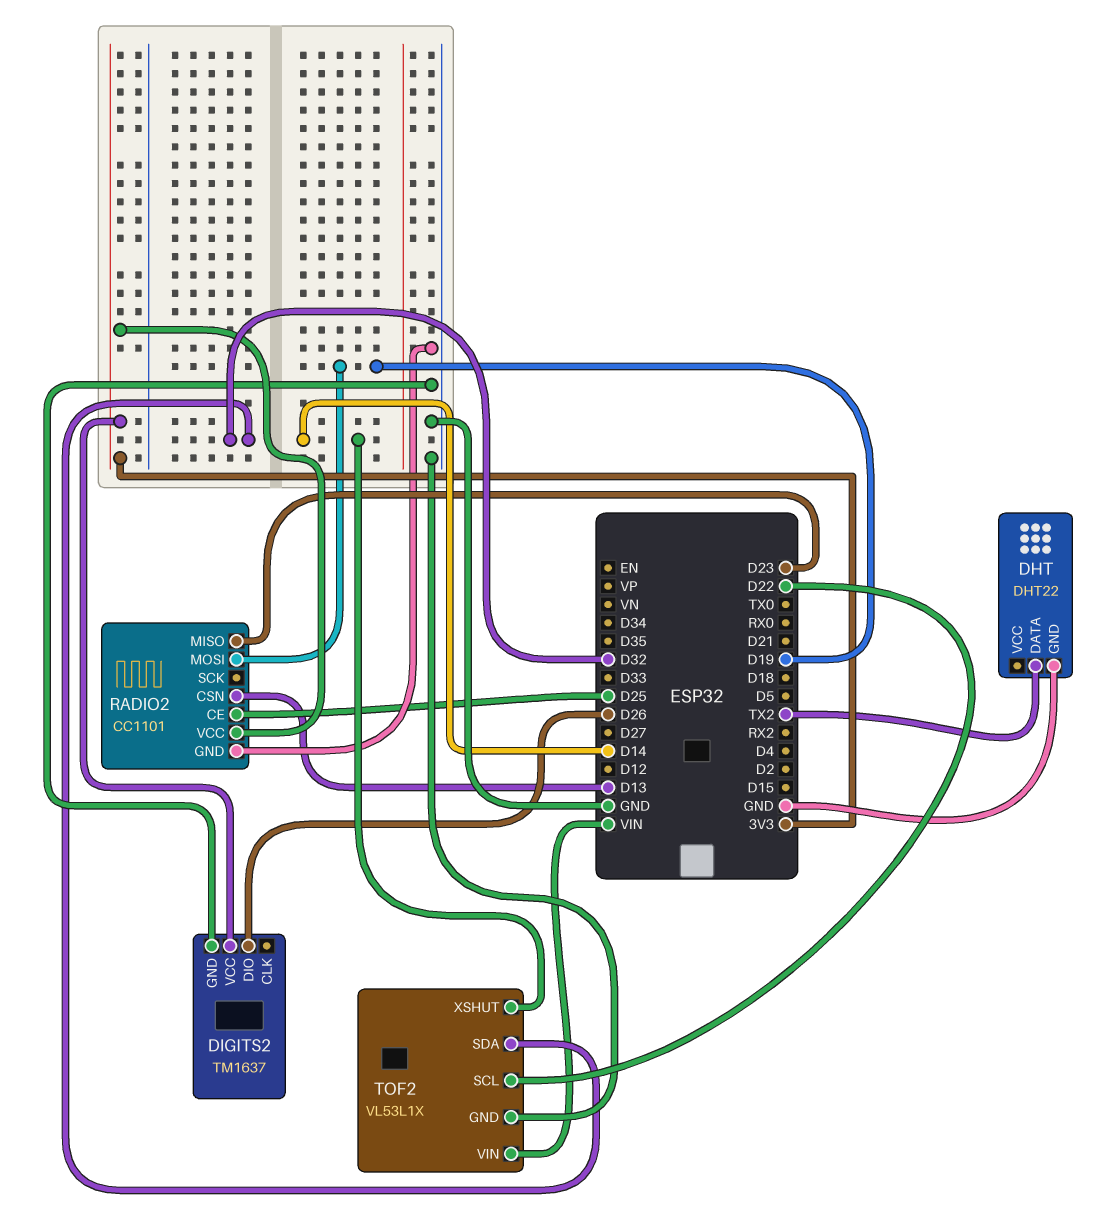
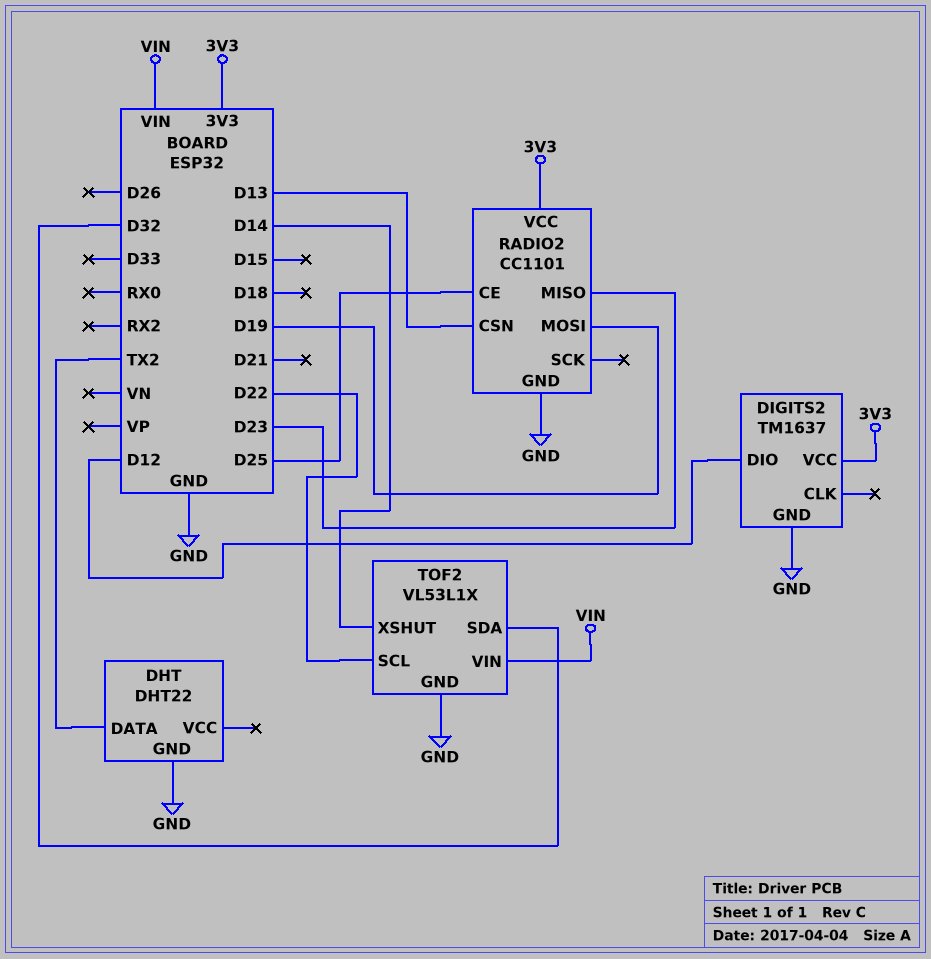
DIGITS2 pin DIO: D26 -> D12

